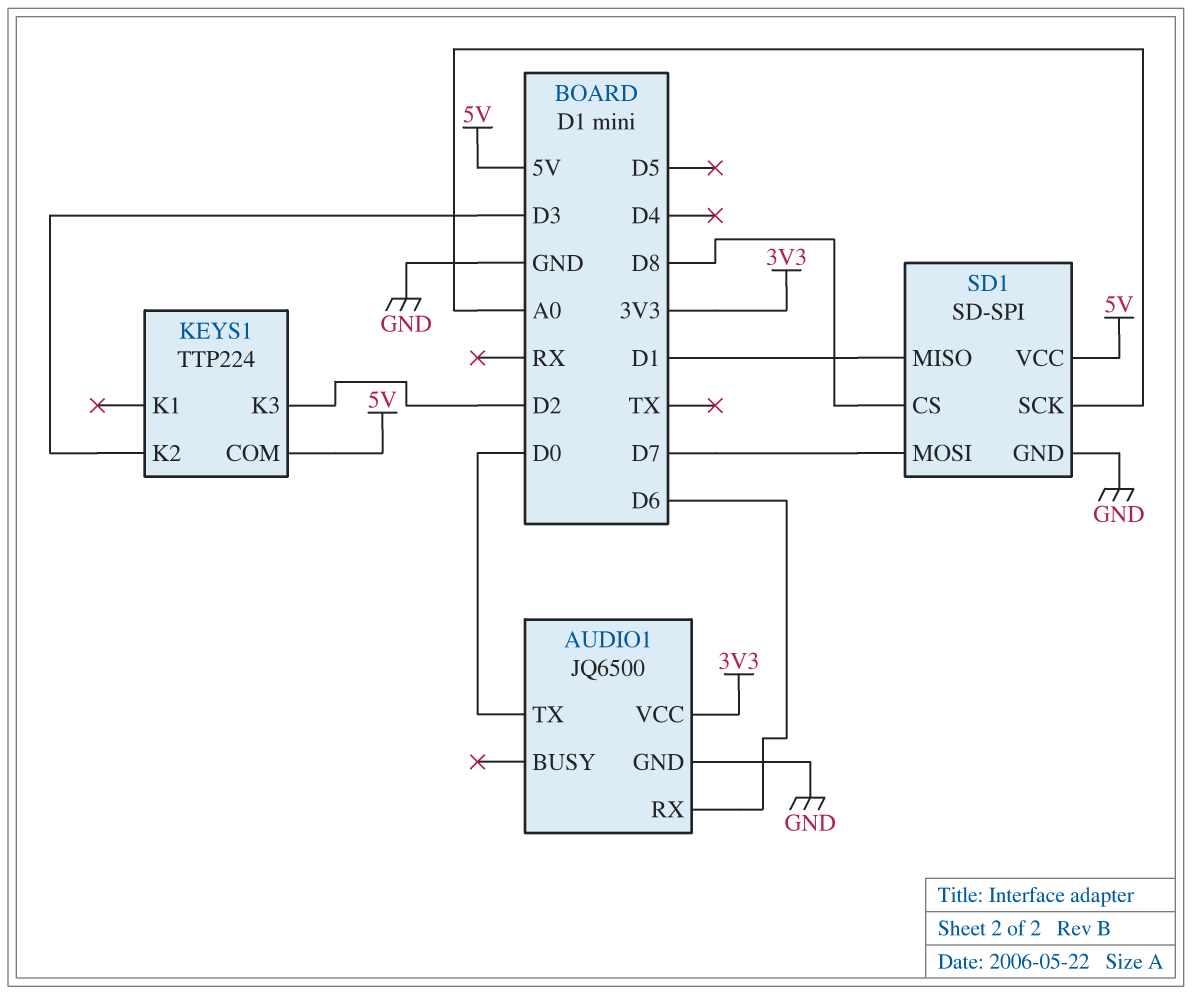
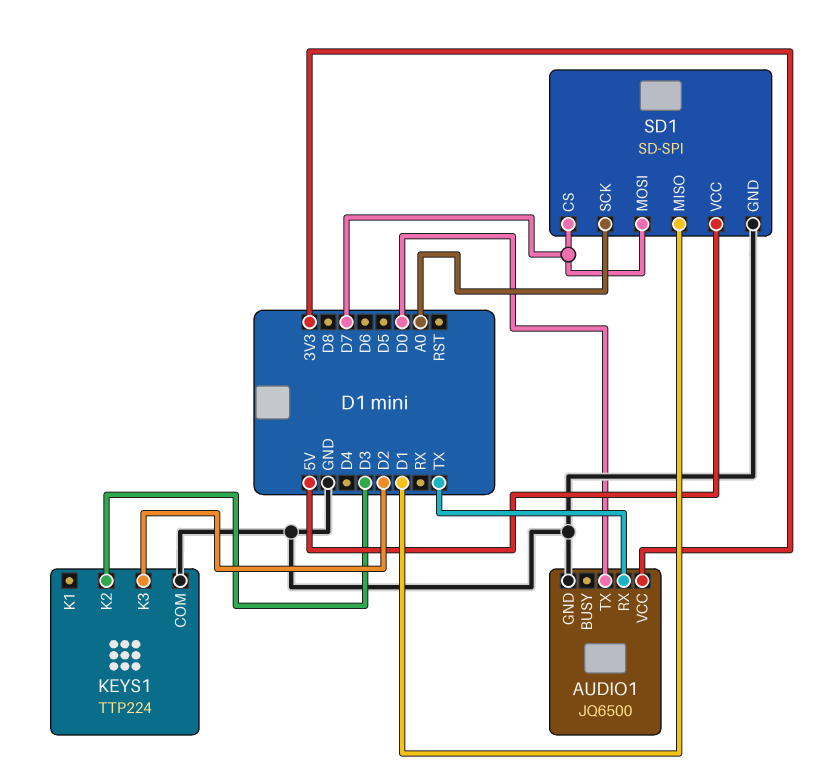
AUDIO1 pin RX: D6 -> TX
KEYS1 pin COM: 5V -> GND
SD1 pin CS: D8 -> D7

